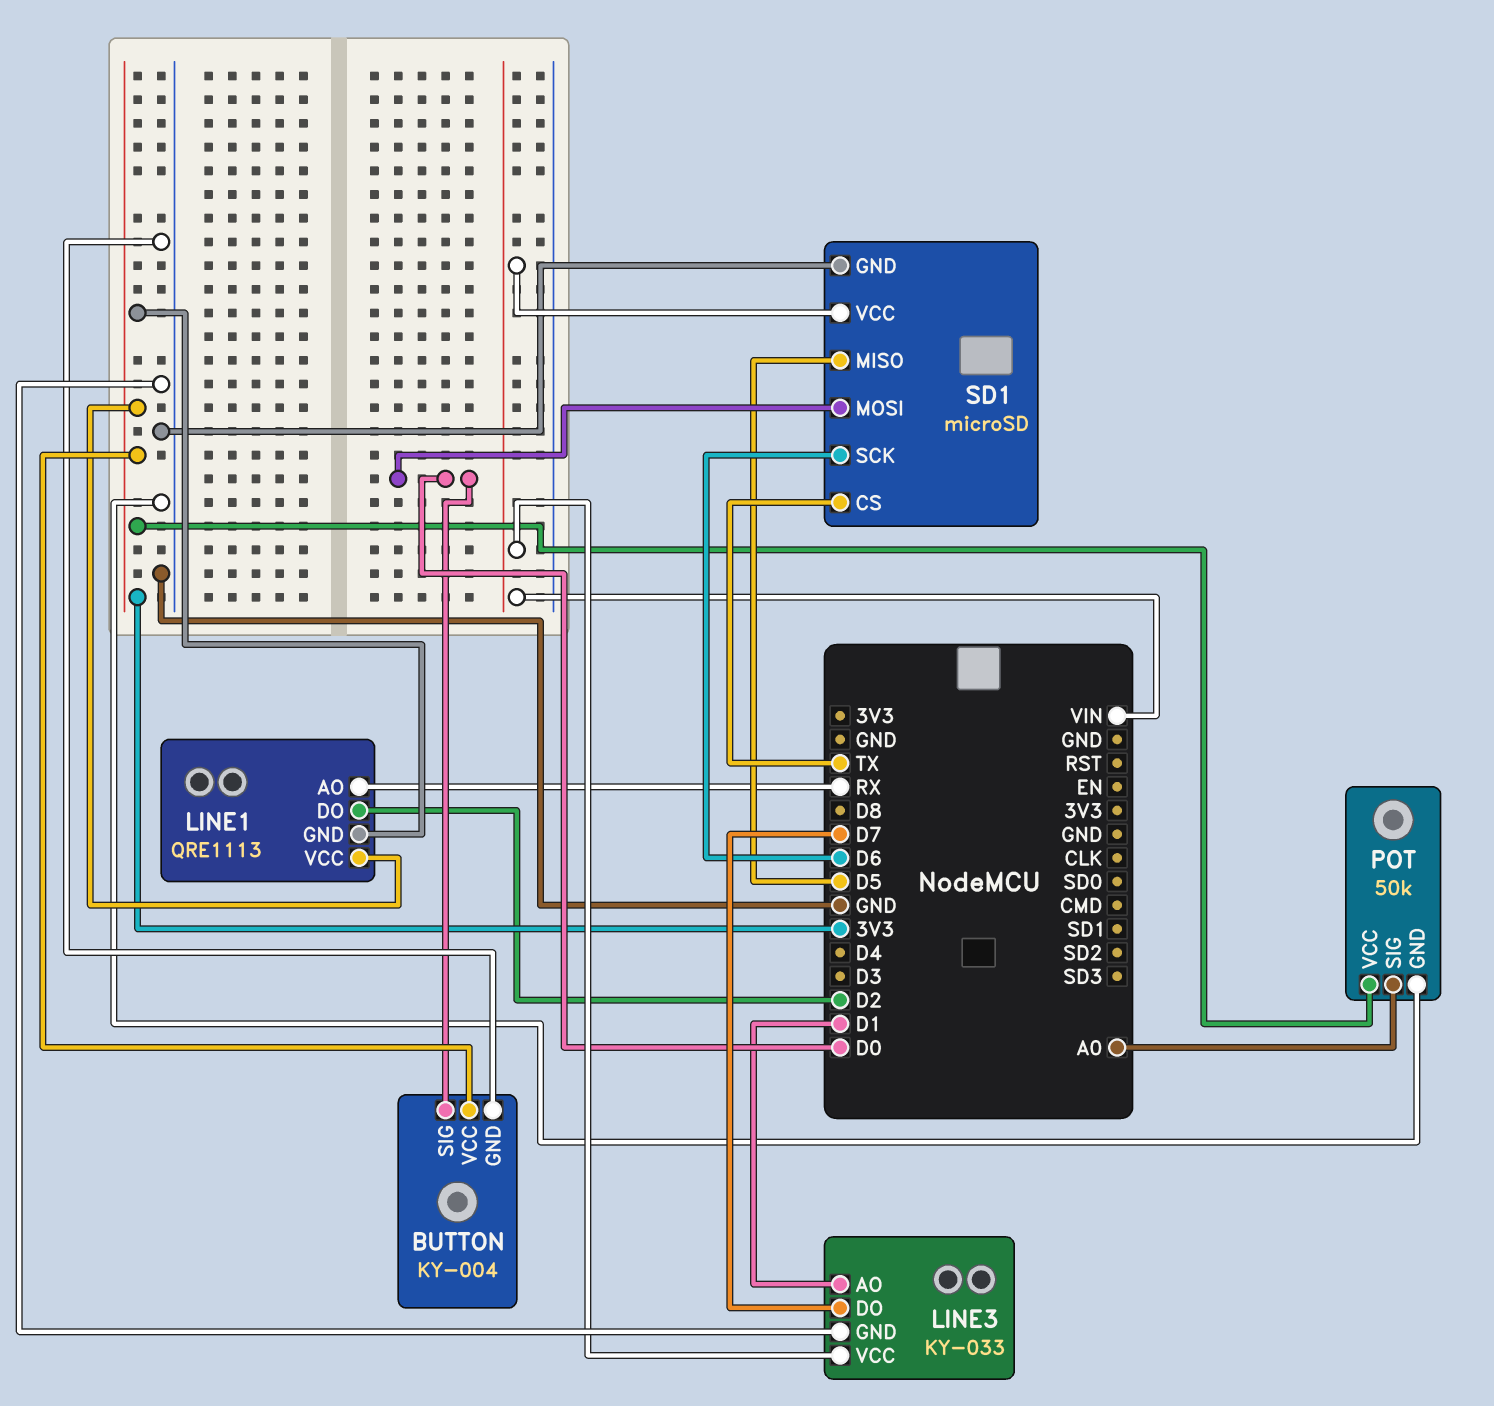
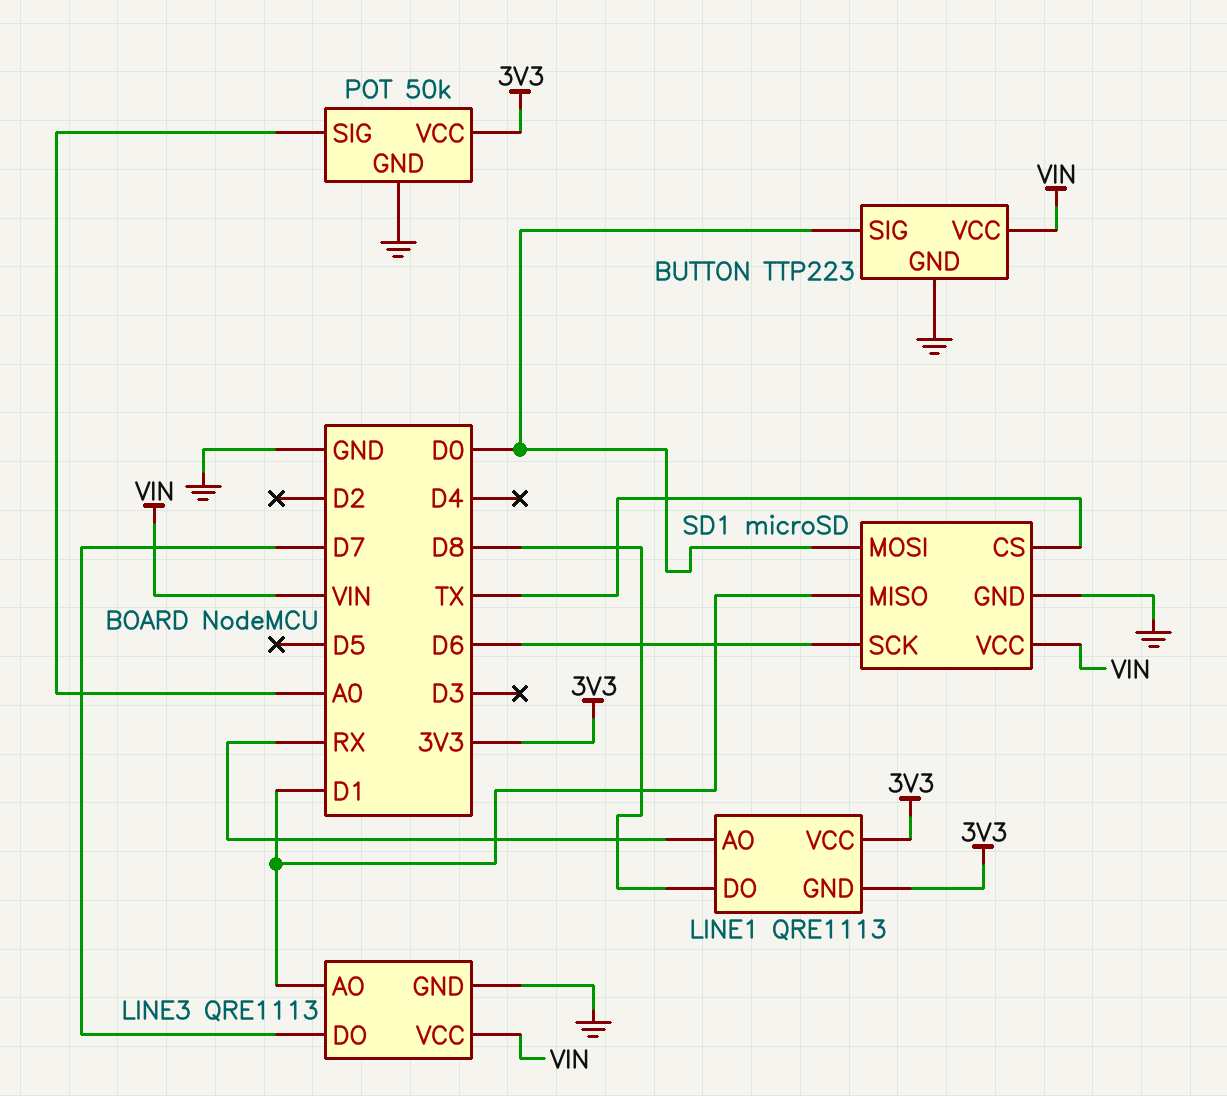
BUTTON: KY-004 -> TTP223
BUTTON pin VCC: 3V3 -> VIN
LINE1 pin DO: D2 -> D8
LINE3: KY-033 -> QRE1113
SD1 pin MISO: D5 -> D1

